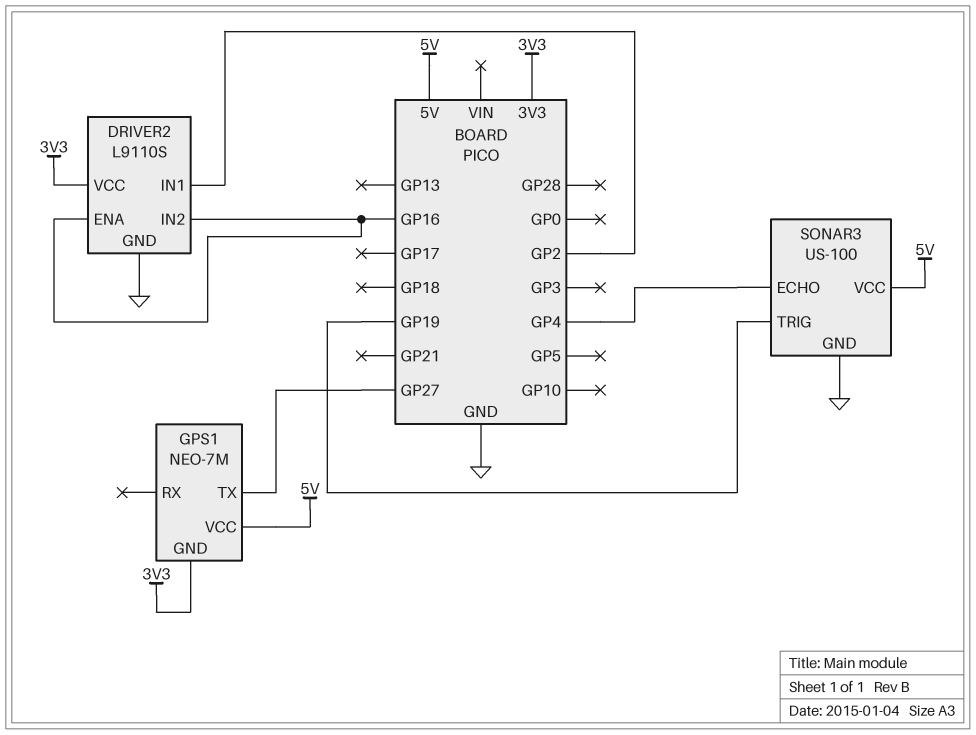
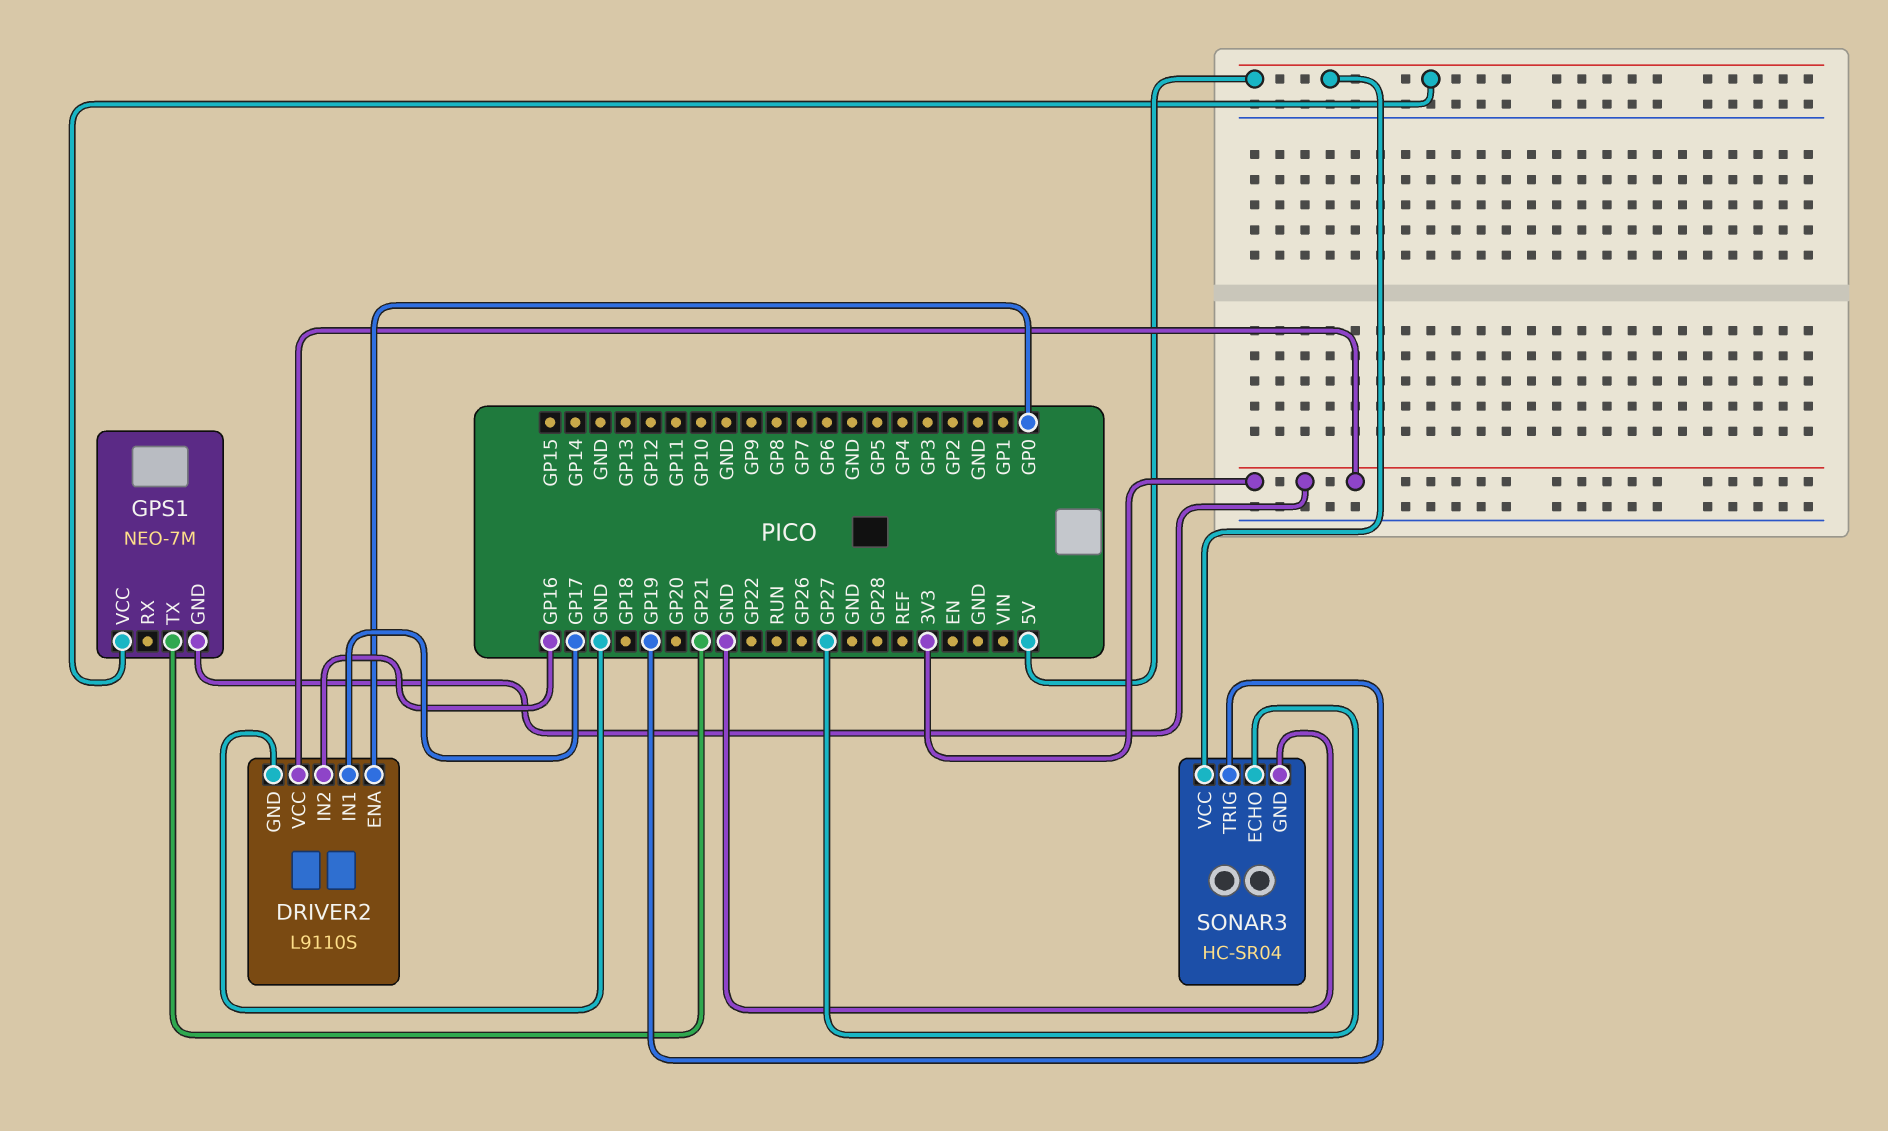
DRIVER2 pin ENA: GP16 -> GP0
DRIVER2 pin IN1: GP2 -> GP17
GPS1 pin TX: GP27 -> GP21
SONAR3: US-100 -> HC-SR04
SONAR3 pin ECHO: GP4 -> GP27

